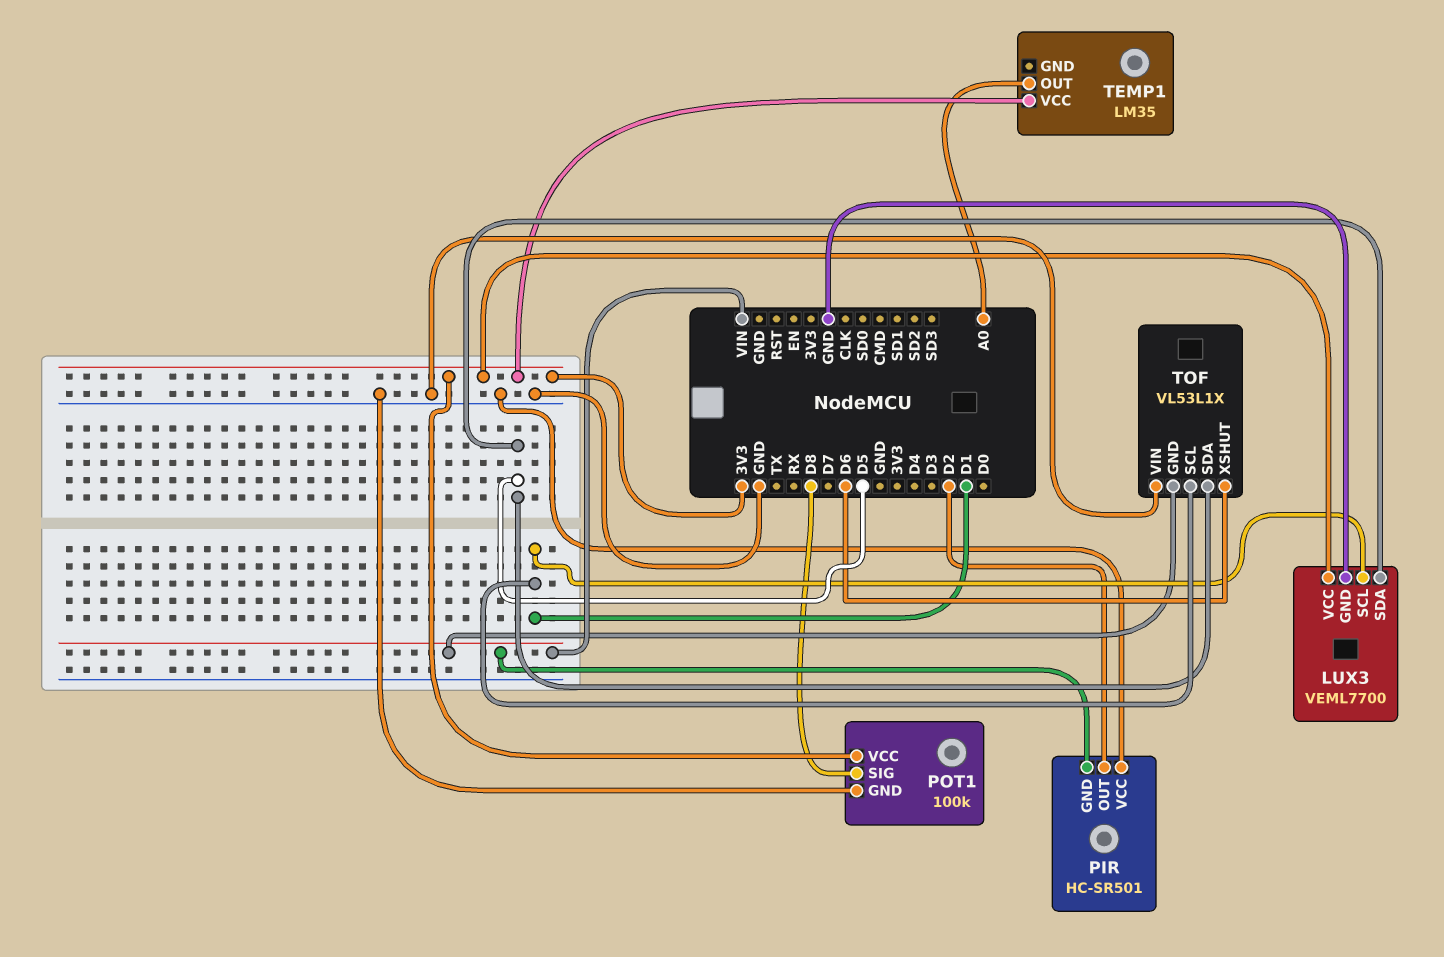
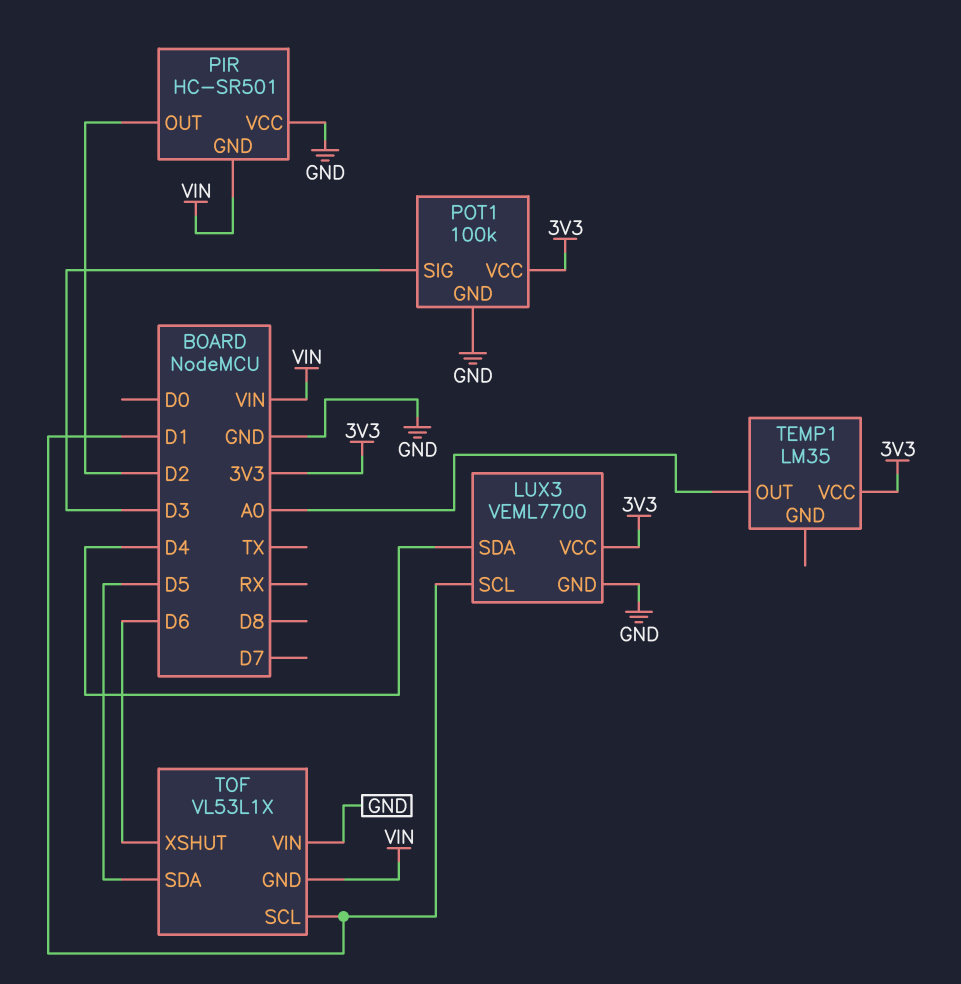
LUX3 pin SDA: D5 -> D4
POT1 pin SIG: D8 -> D3

